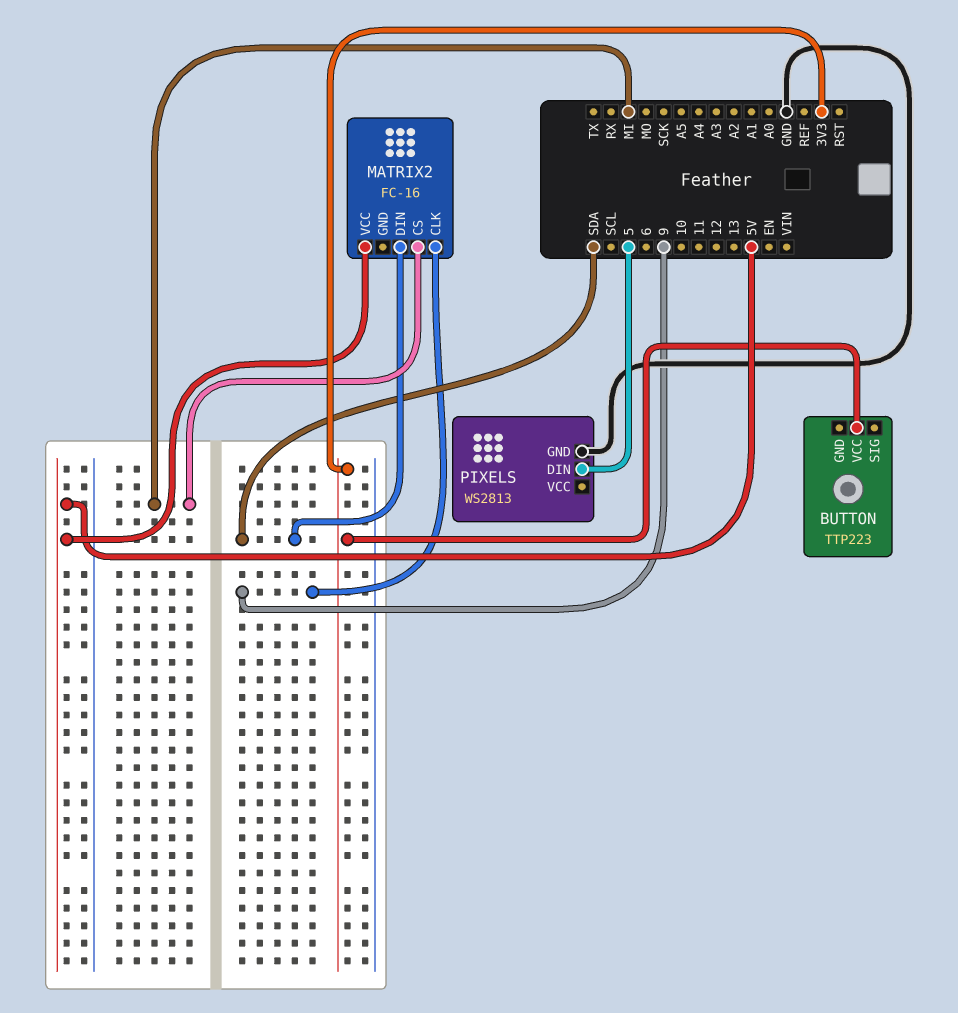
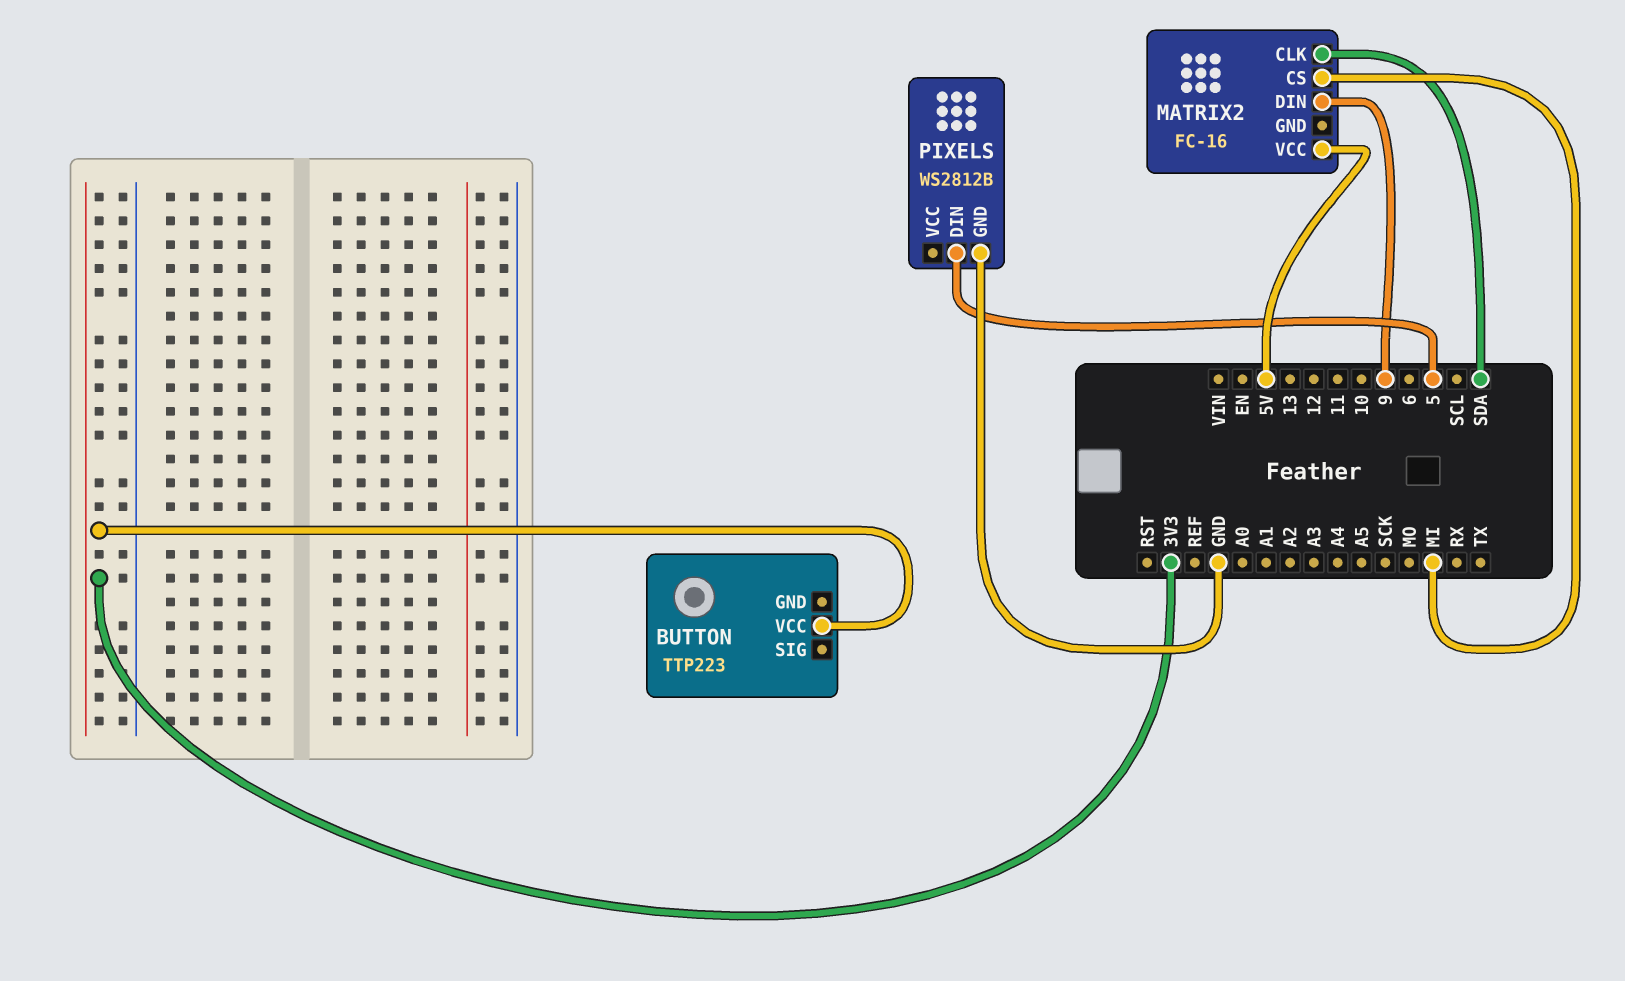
MATRIX2 pin CLK: 9 -> SDA
MATRIX2 pin DIN: SDA -> 9
PIXELS: WS2813 -> WS2812B

